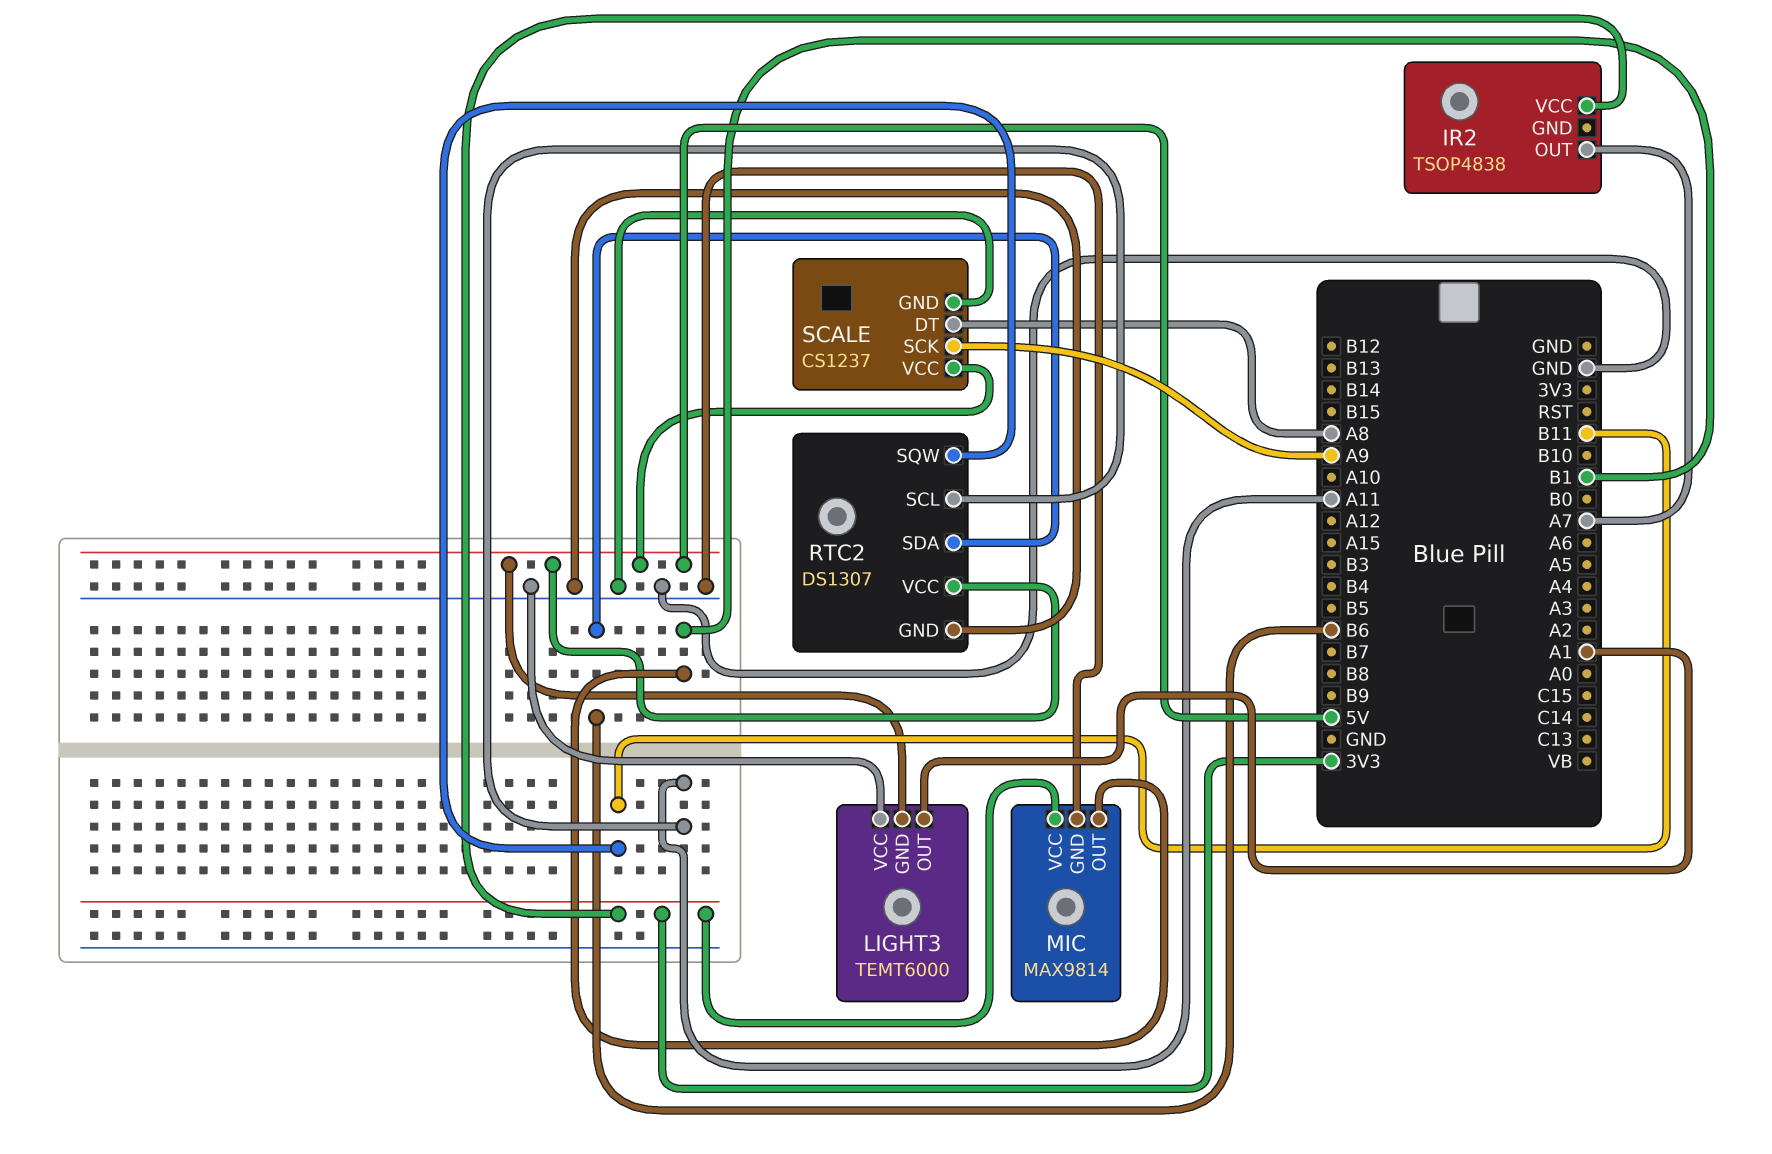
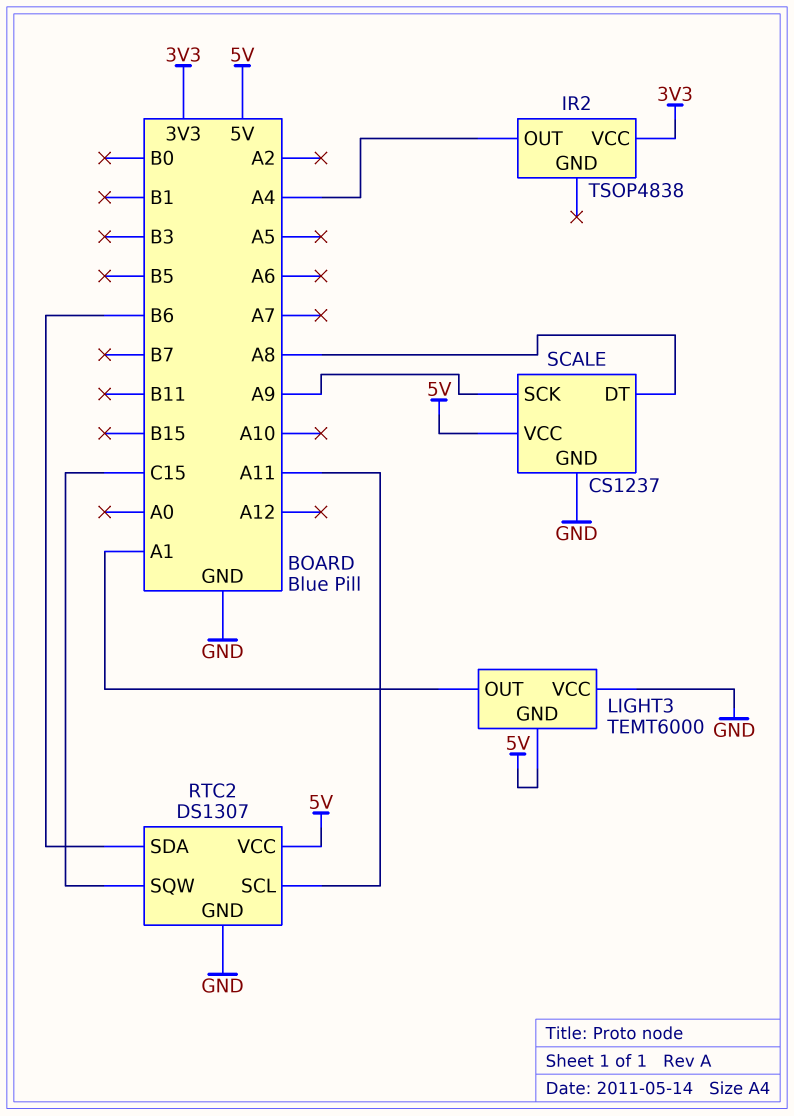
IR2 pin OUT: A7 -> A4
MIC: MAX9814 -> none
MIC pin GND: GND -> none
MIC pin OUT: B1 -> none
MIC pin VCC: 3V3 -> none
RTC2 pin SQW: B11 -> C15

